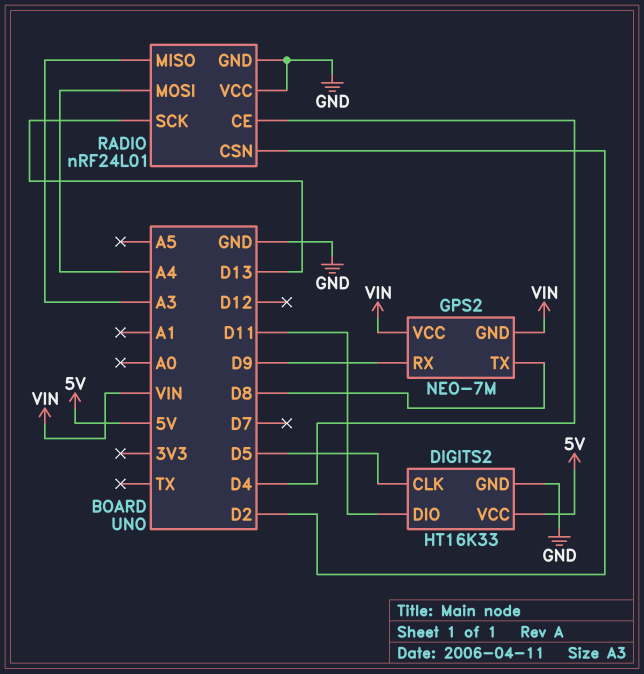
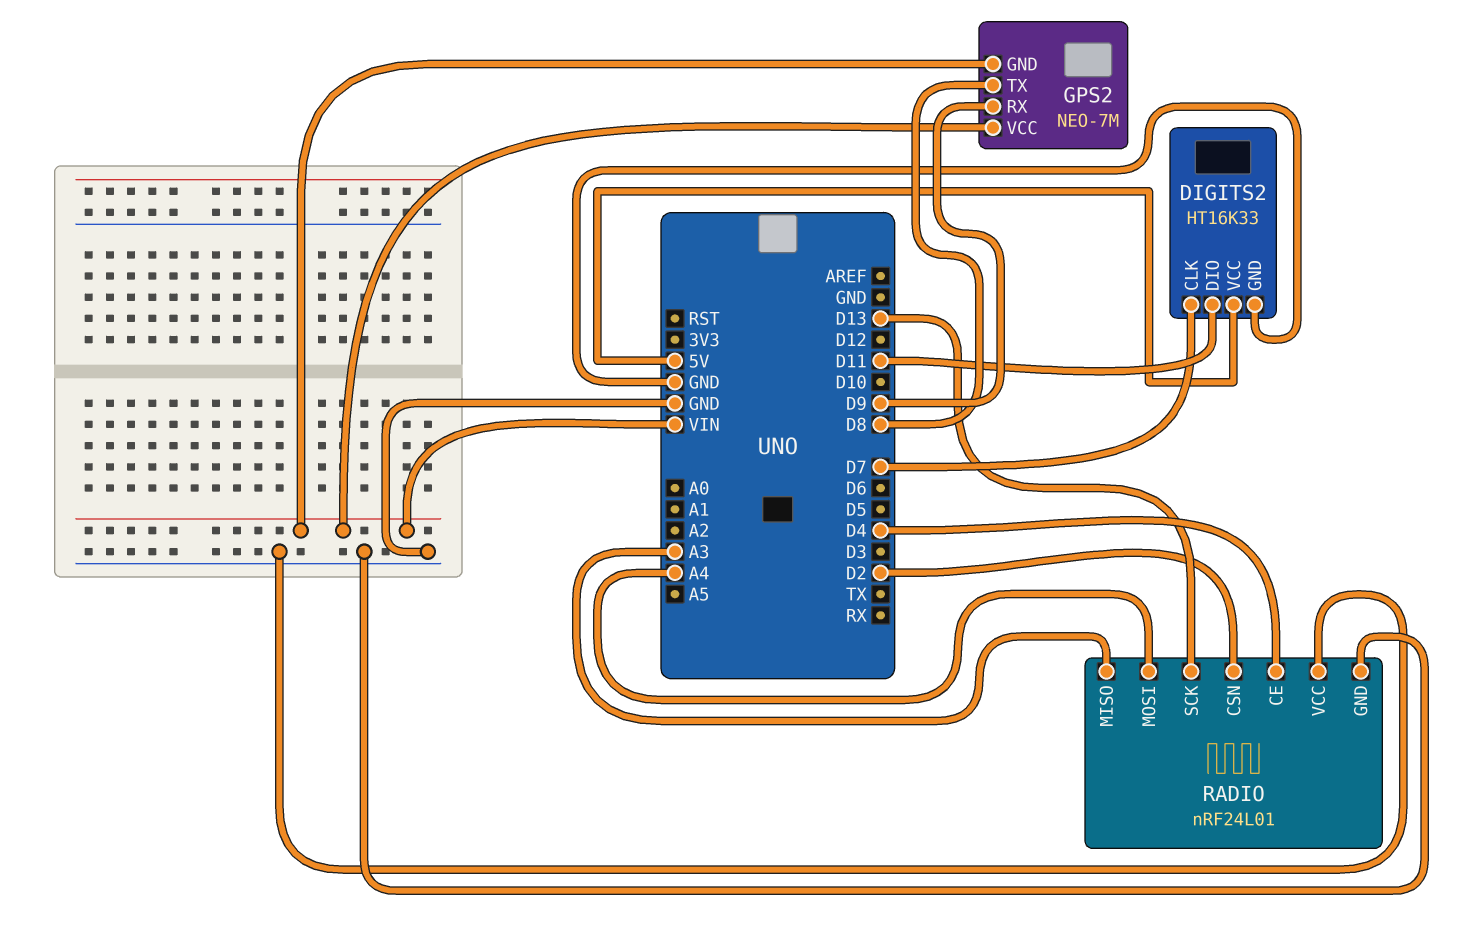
DIGITS2 pin CLK: D5 -> D7

